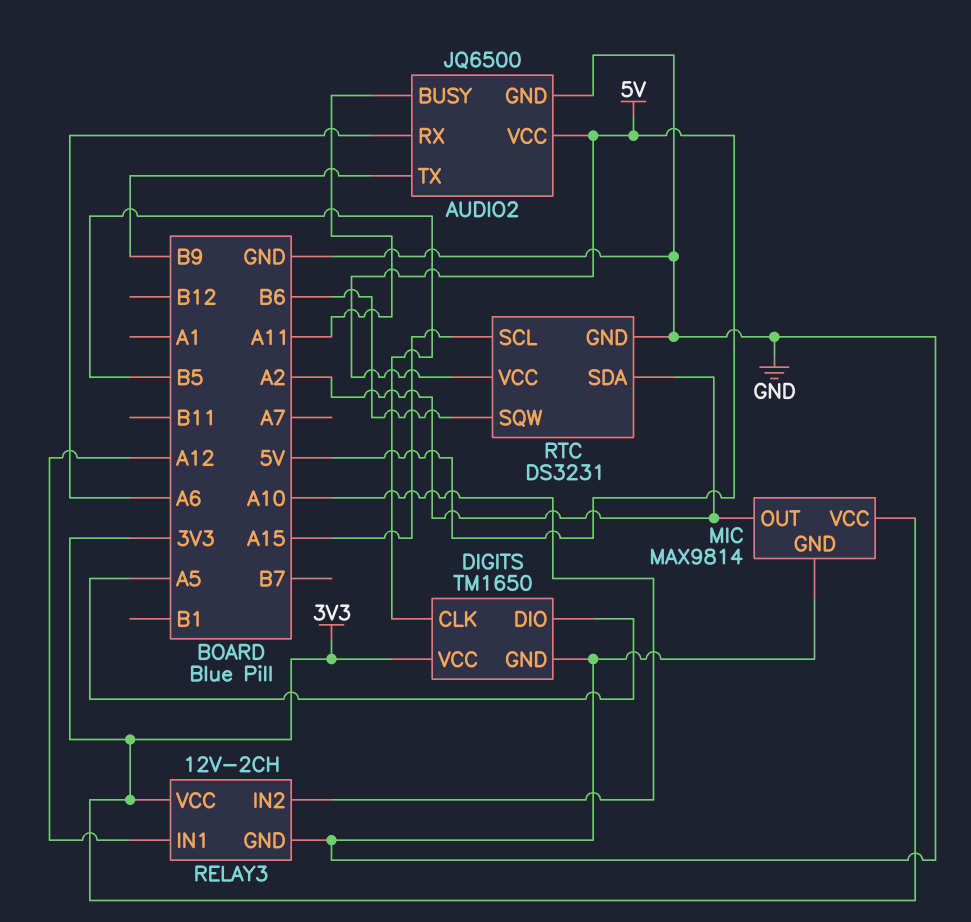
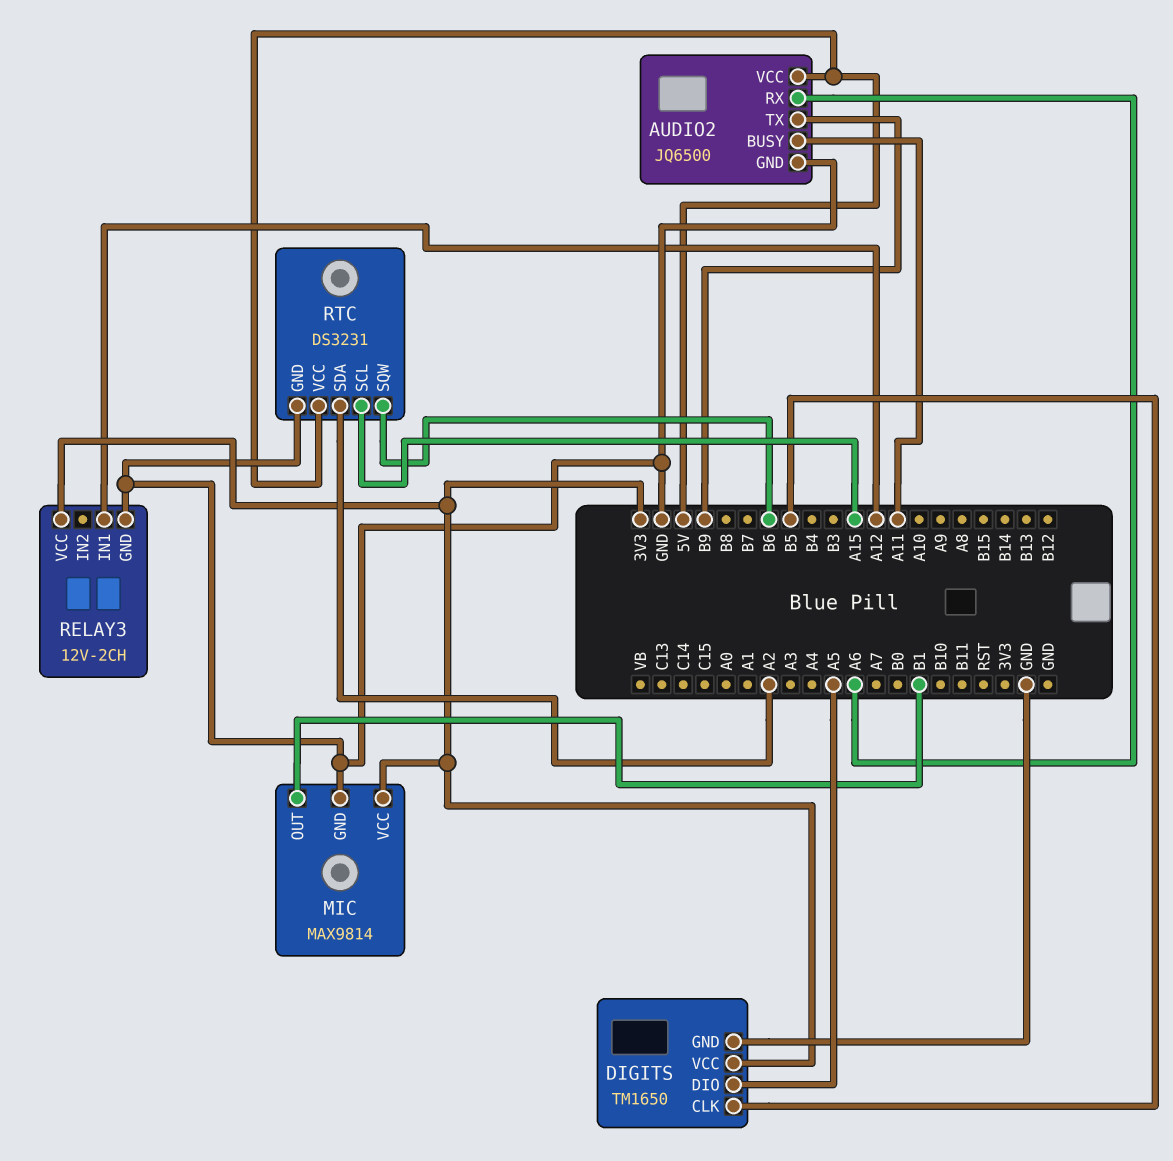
MIC pin OUT: A2 -> B1
RELAY3 pin IN2: A10 -> none

